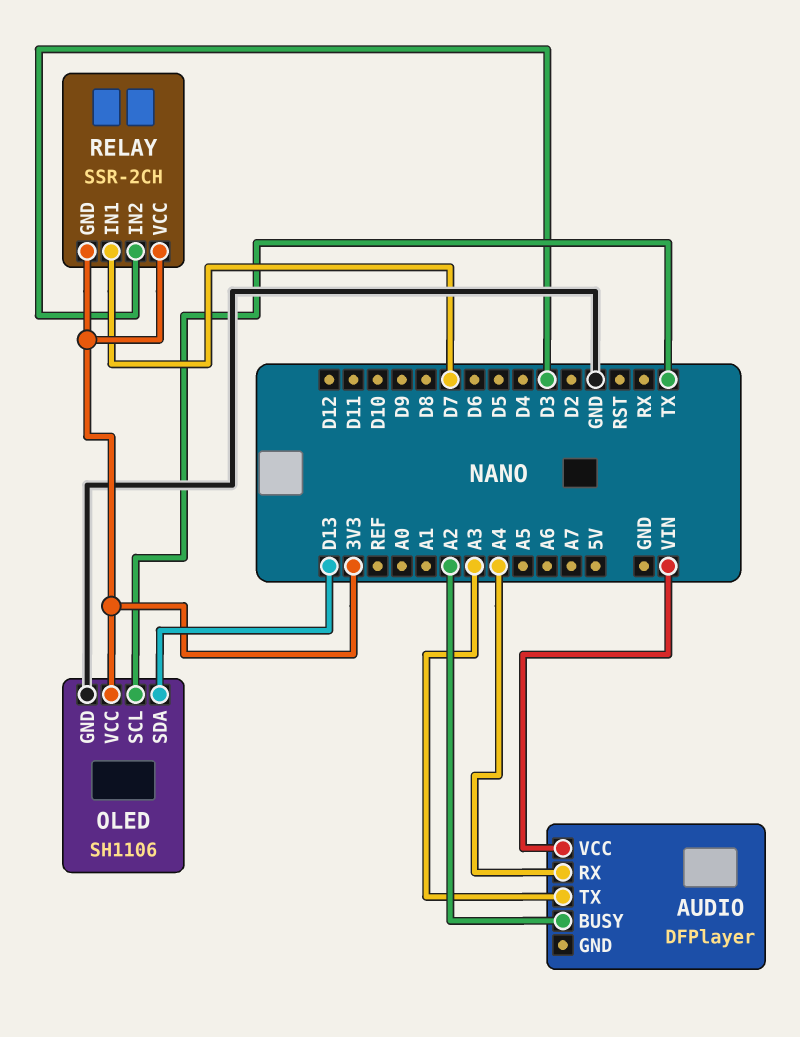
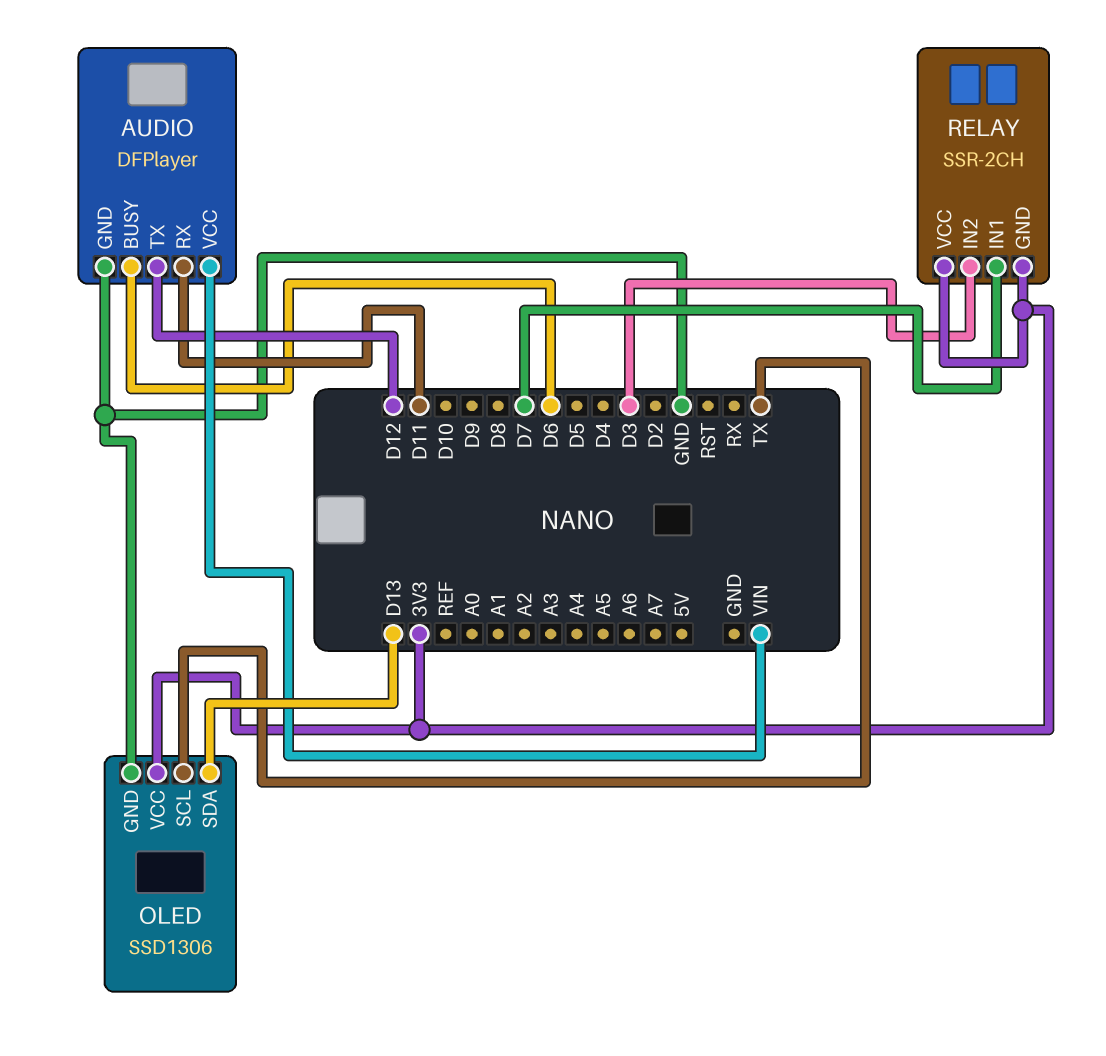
AUDIO pin BUSY: A2 -> D6
AUDIO pin GND: none -> GND
AUDIO pin RX: A4 -> D11
AUDIO pin TX: A3 -> D12
OLED: SH1106 -> SSD1306

